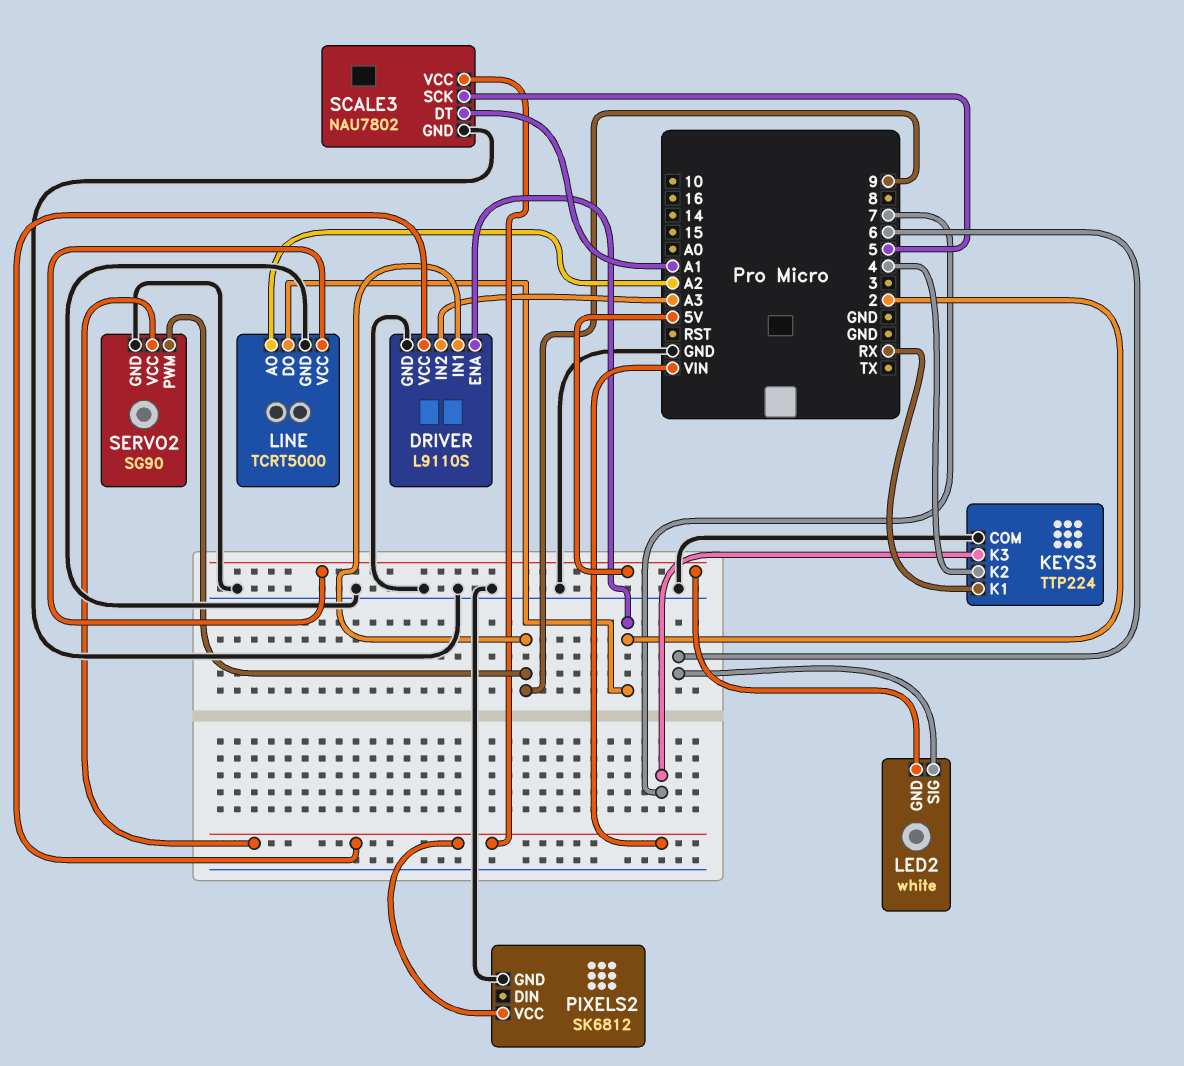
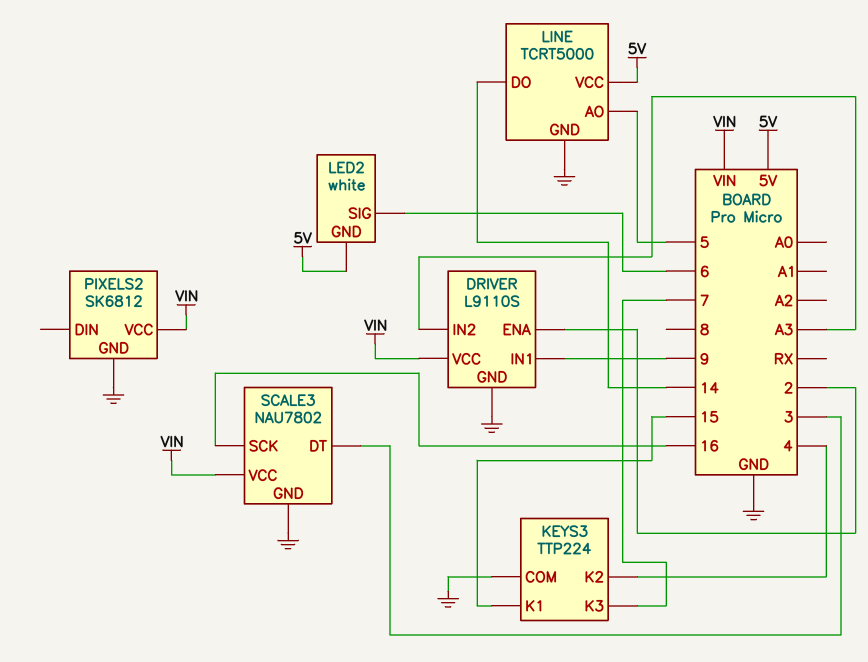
KEYS3 pin K1: RX -> 15
LINE pin AO: A2 -> 5
LINE pin DO: 2 -> 14
SCALE3 pin DT: A1 -> 3
SCALE3 pin SCK: 5 -> 16
SERVO2: SG90 -> none
SERVO2 pin GND: GND -> none
SERVO2 pin PWM: 9 -> none
SERVO2 pin VCC: VIN -> none

